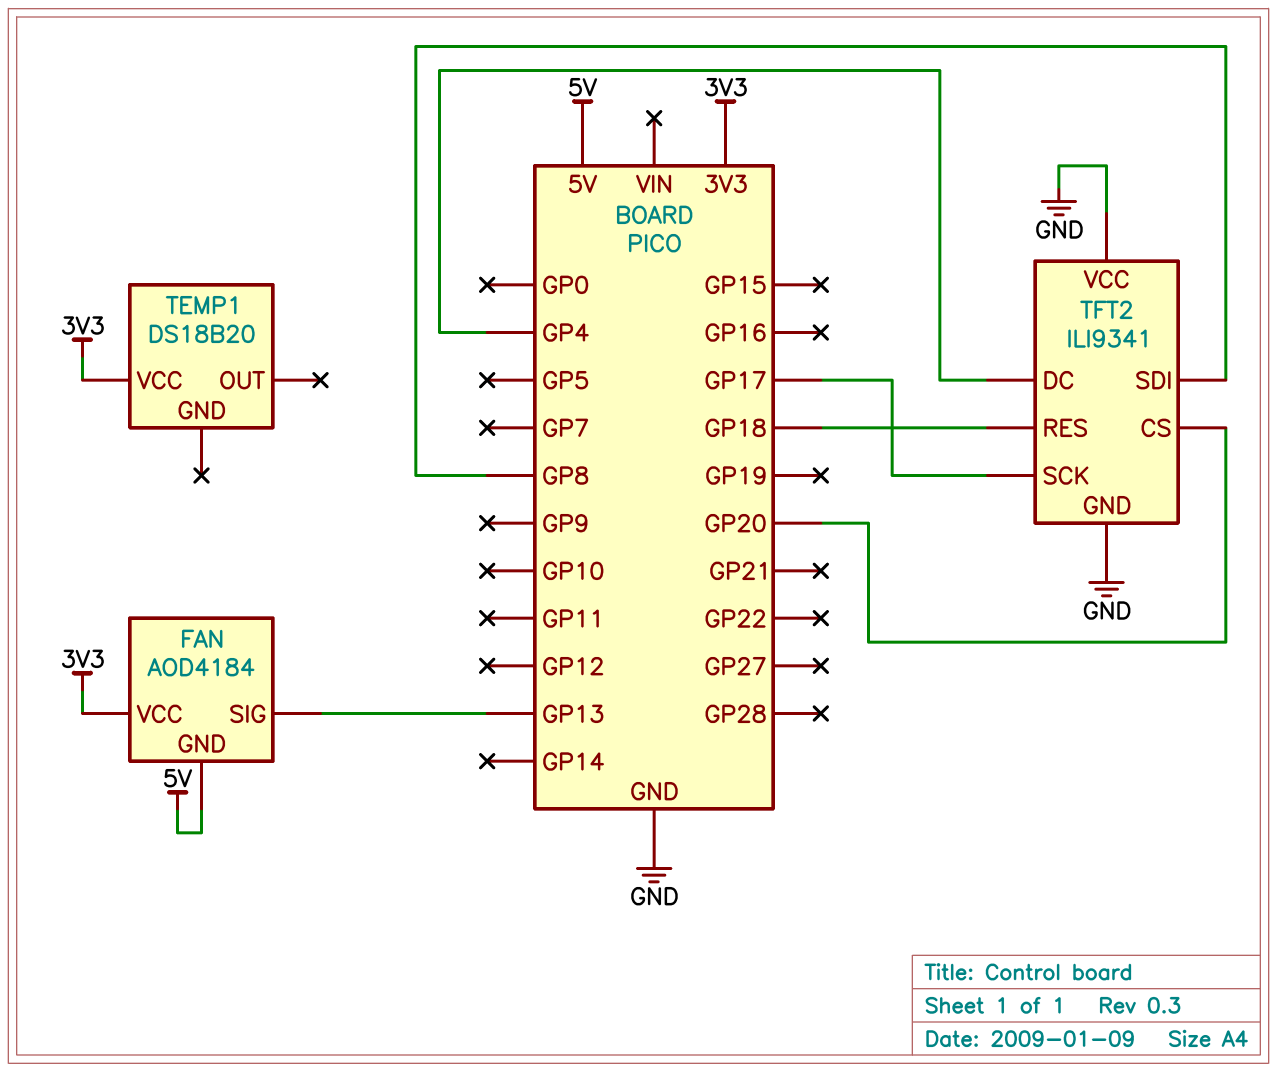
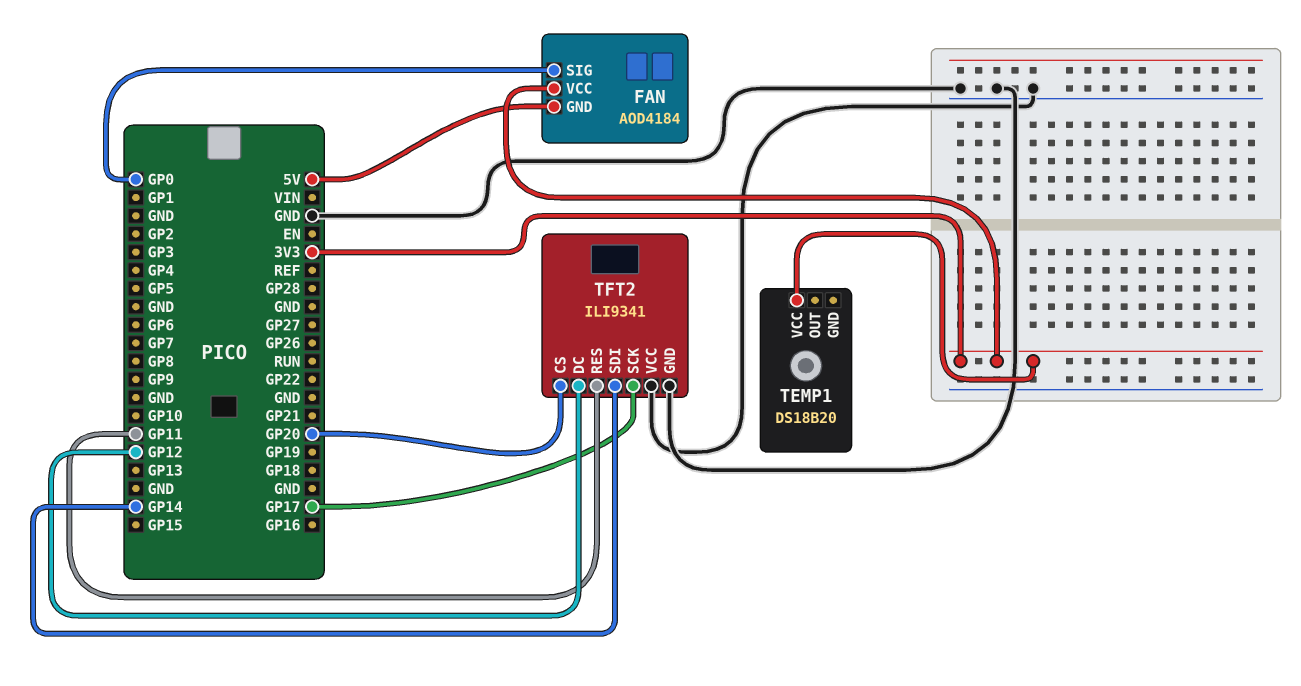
FAN pin SIG: GP13 -> GP0
TFT2 pin DC: GP4 -> GP12
TFT2 pin RES: GP18 -> GP11
TFT2 pin SDI: GP8 -> GP14

